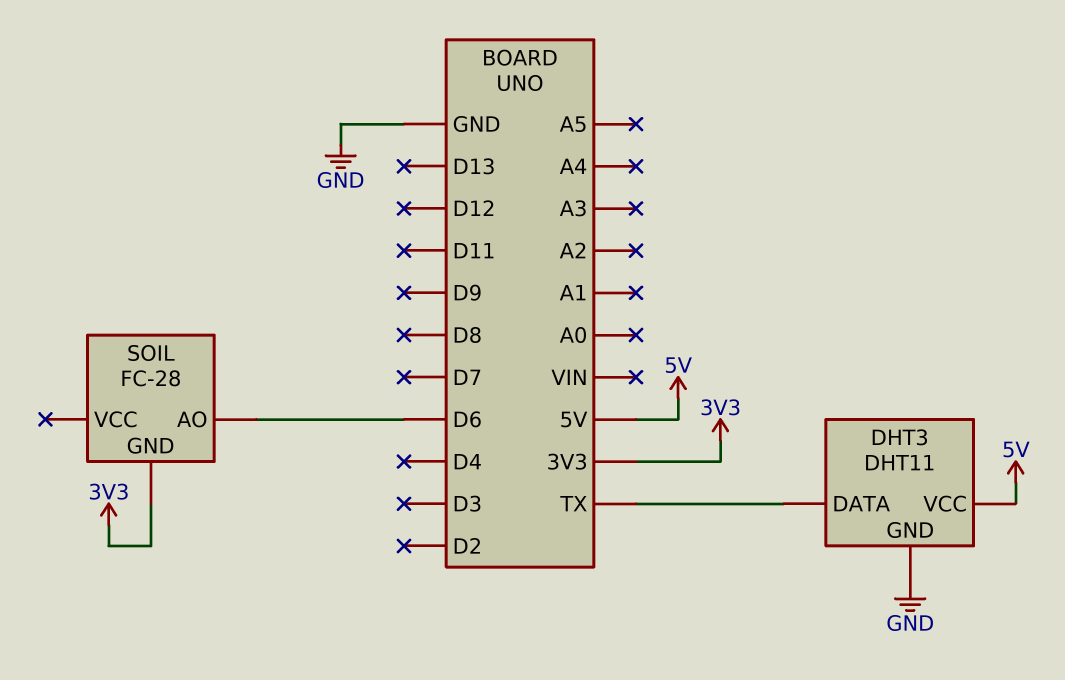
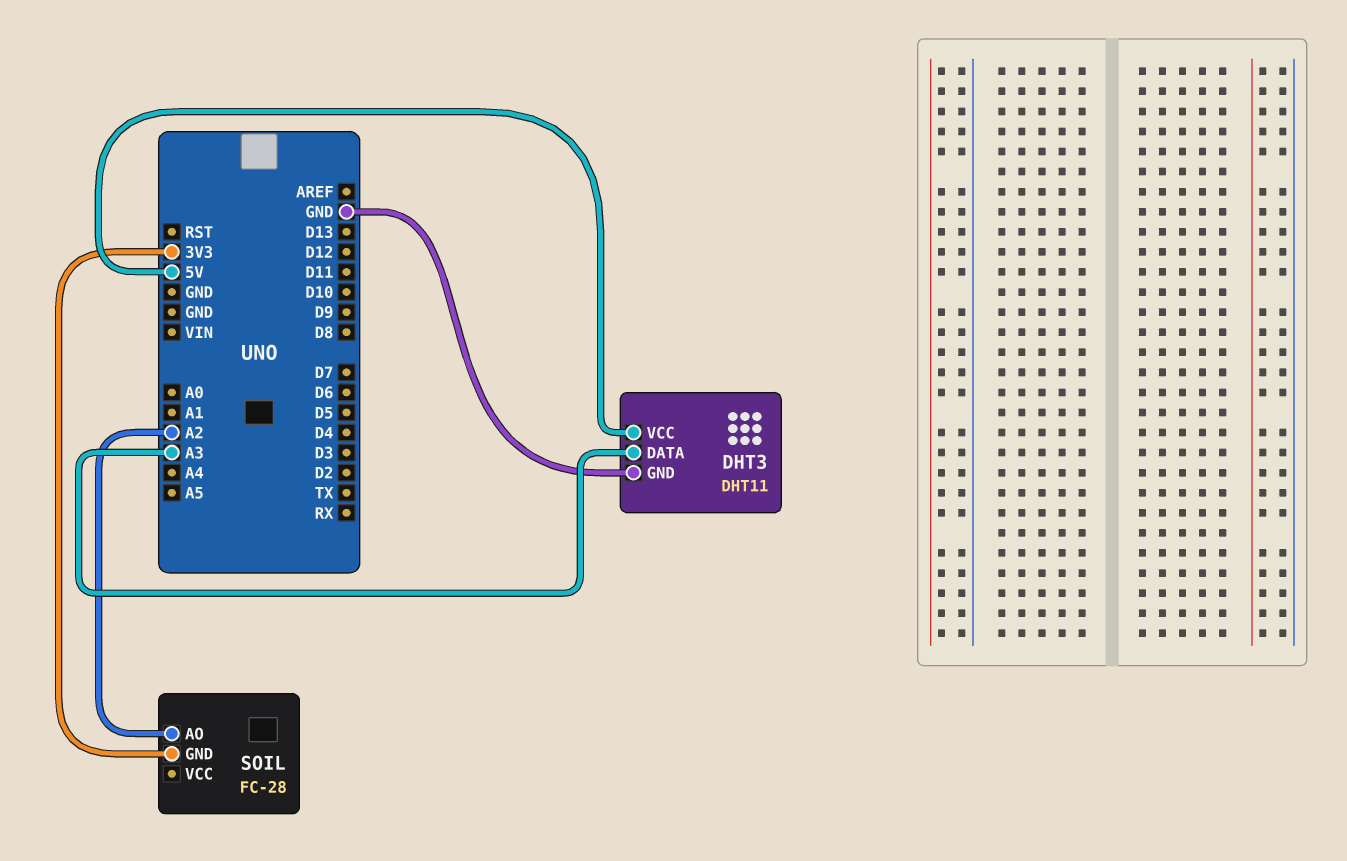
DHT3 pin DATA: TX -> A3
SOIL pin AO: D6 -> A2

